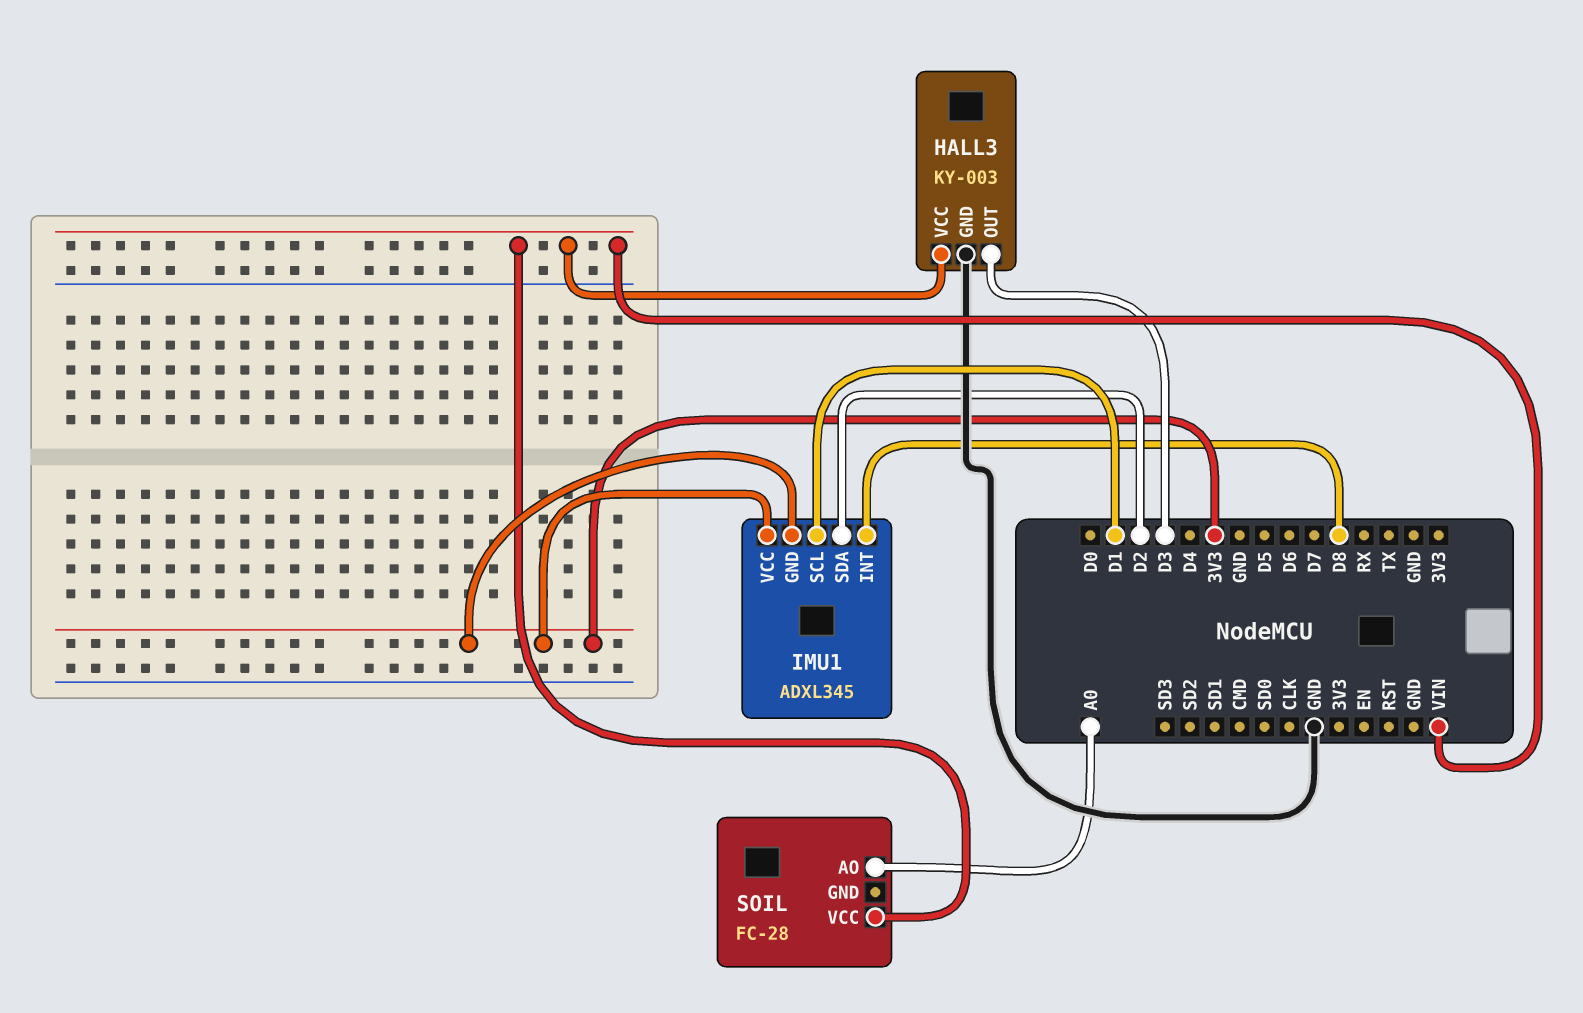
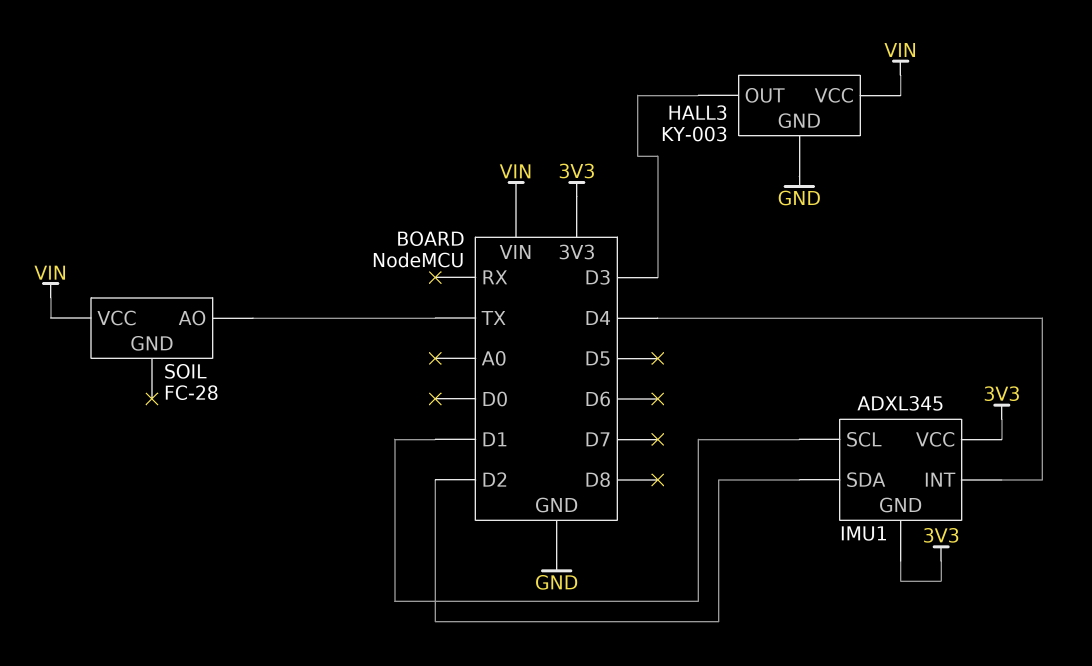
IMU1 pin INT: D8 -> D4
SOIL pin AO: A0 -> TX

